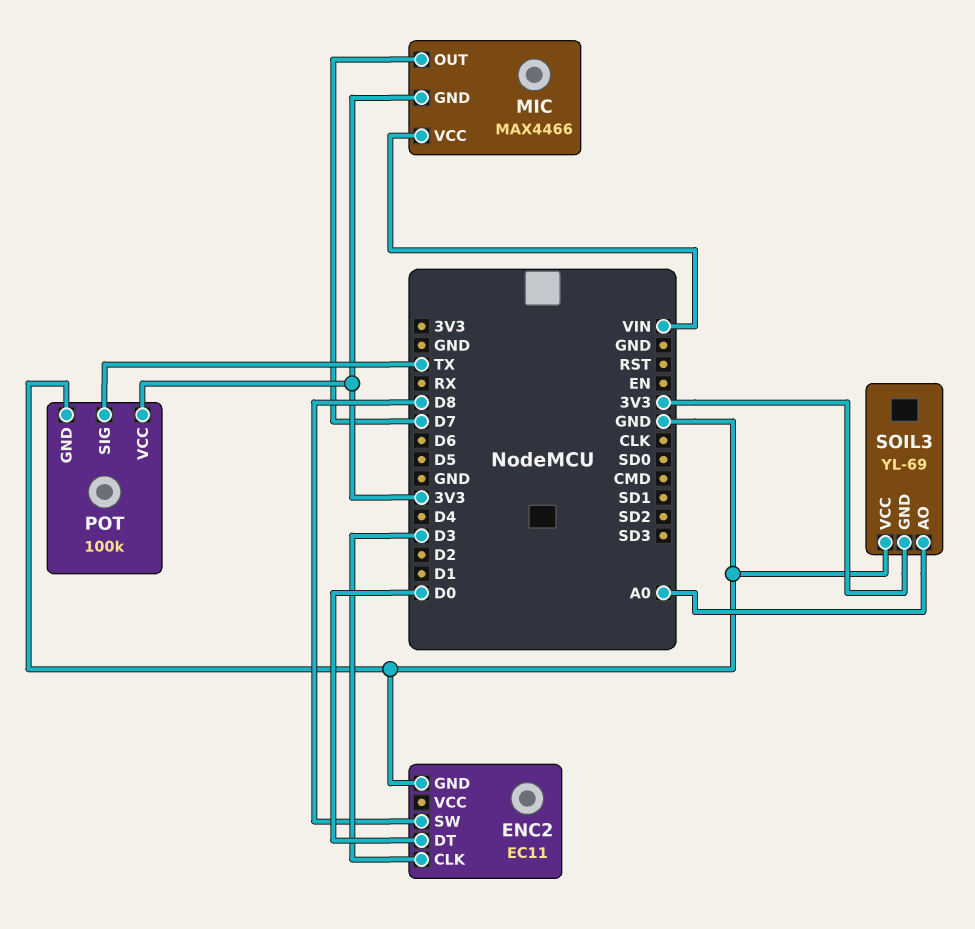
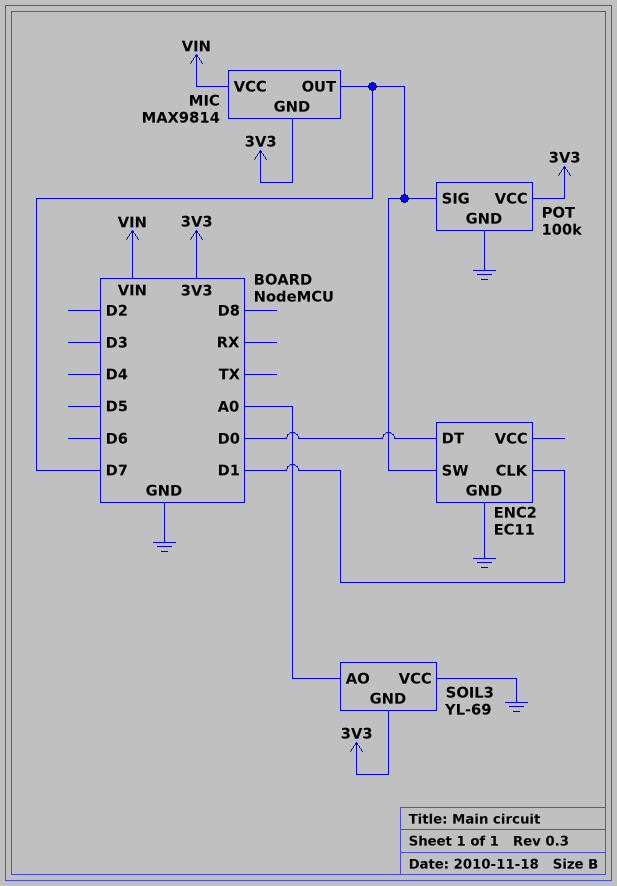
ENC2 pin CLK: D3 -> D1
ENC2 pin SW: D8 -> D7
MIC: MAX4466 -> MAX9814
POT pin SIG: TX -> D7

